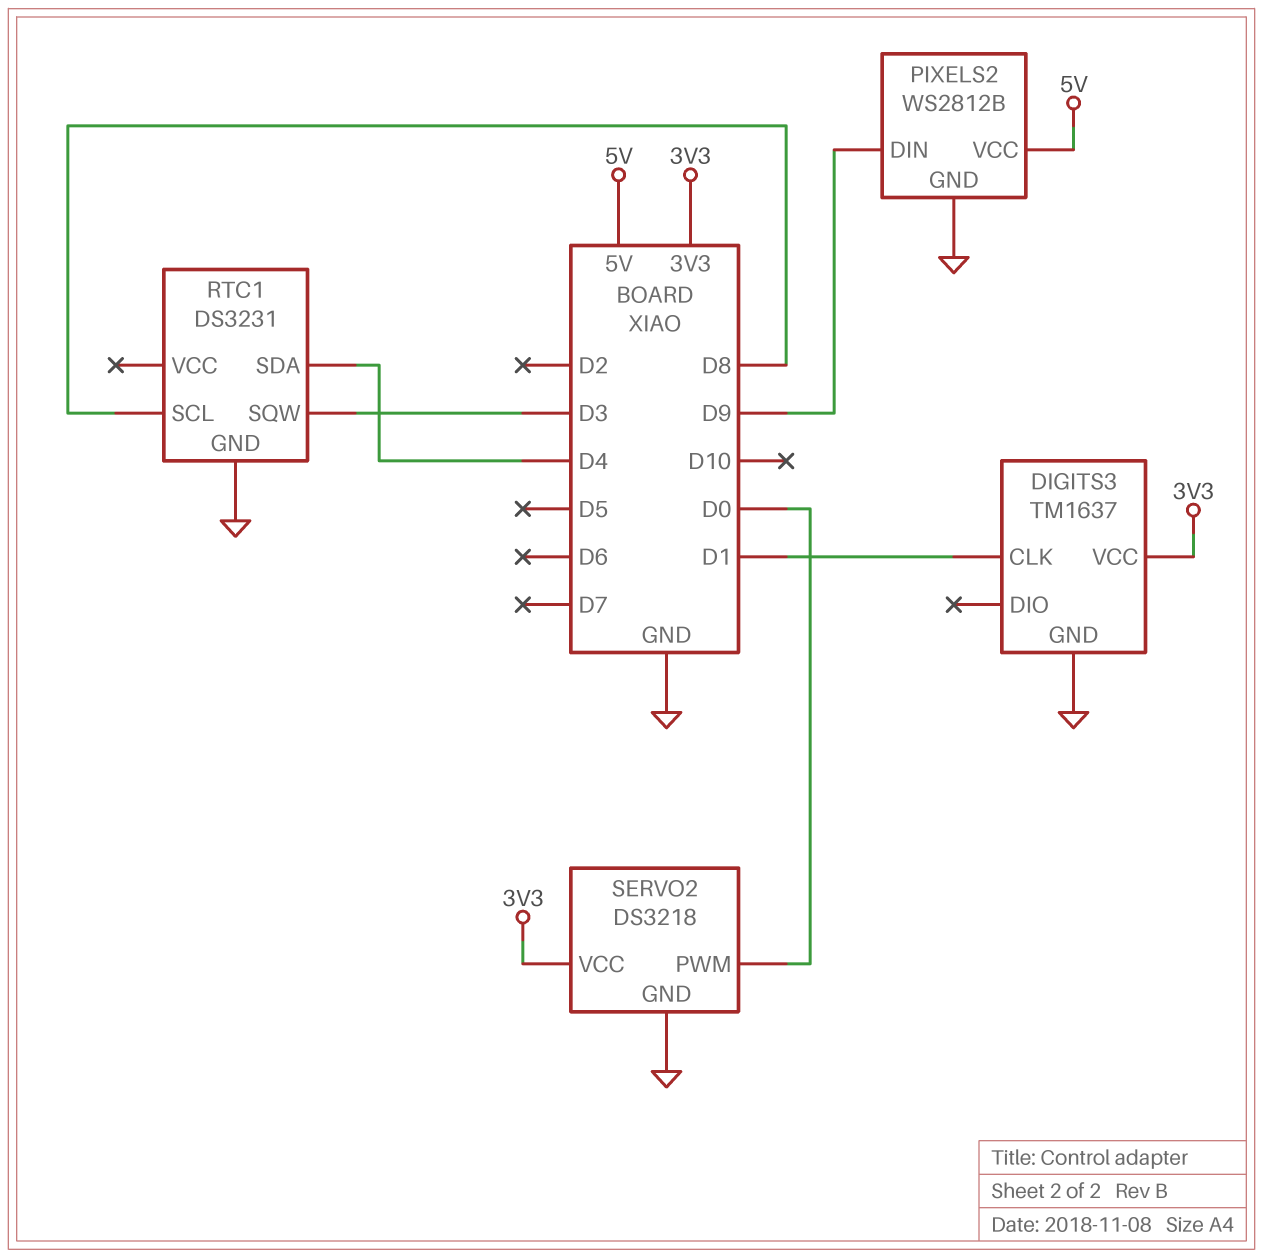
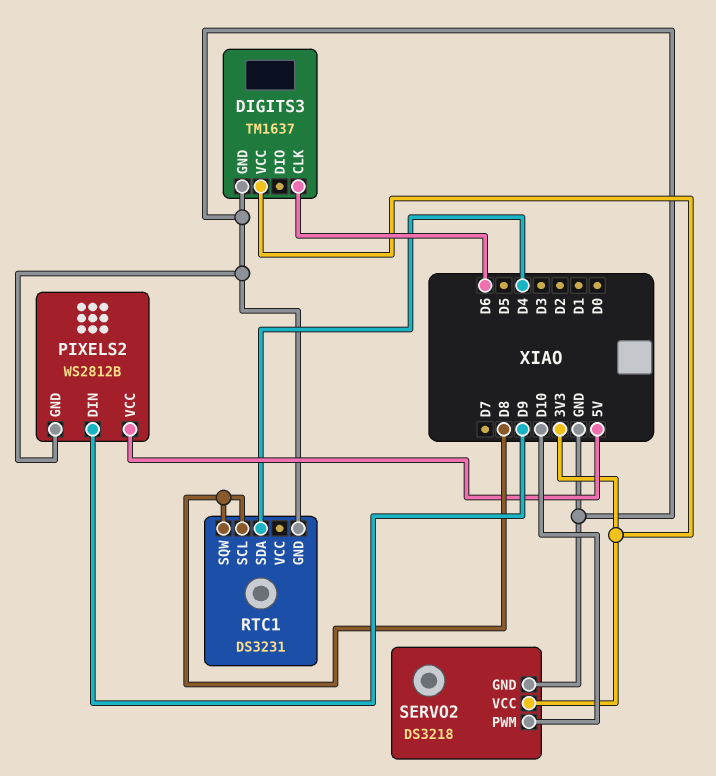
DIGITS3 pin CLK: D1 -> D6
RTC1 pin SQW: D3 -> D8
SERVO2 pin PWM: D0 -> D10

